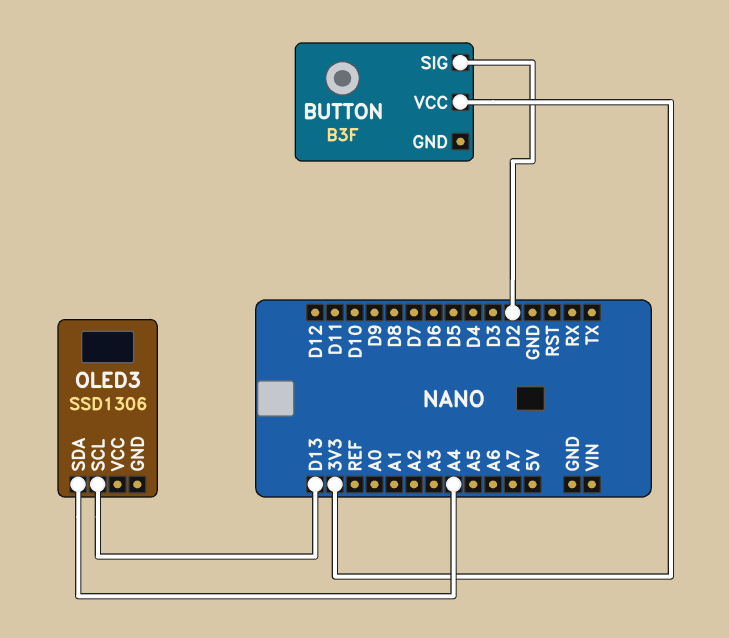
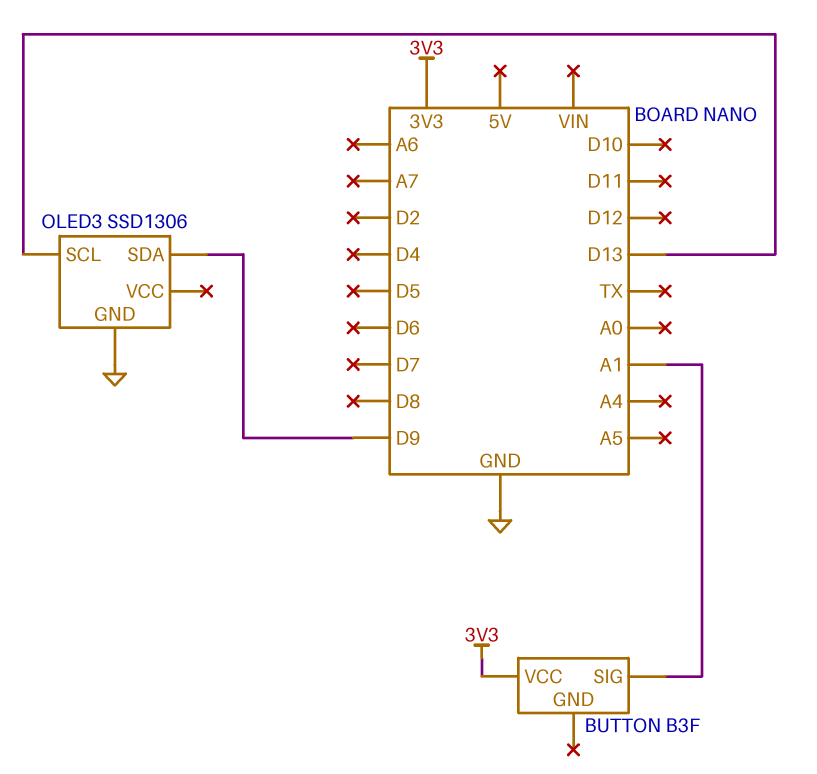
BUTTON pin SIG: D2 -> A1
OLED3 pin GND: none -> GND
OLED3 pin SDA: A4 -> D9

